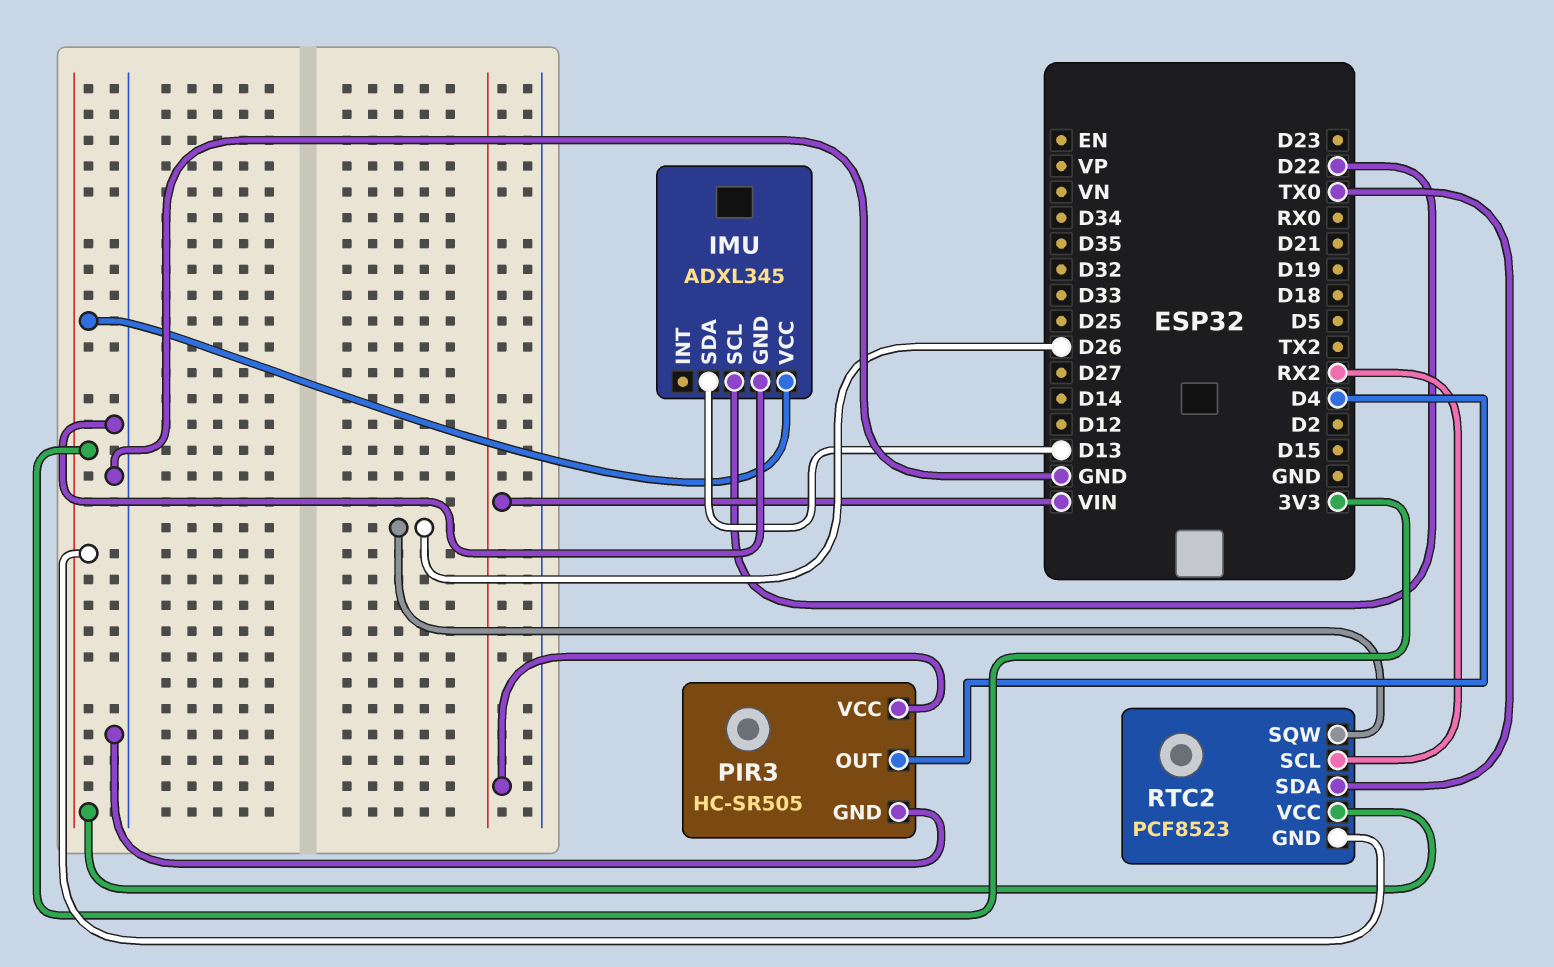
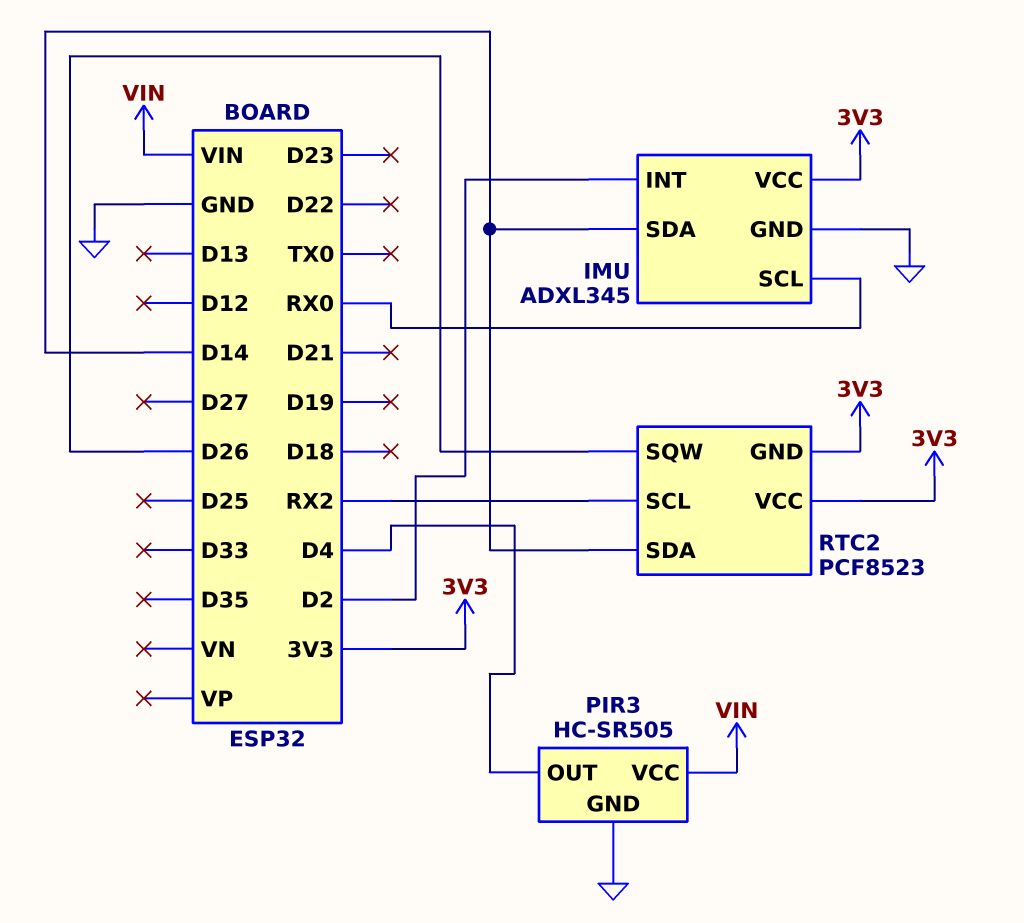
IMU pin INT: none -> D2
IMU pin SCL: D22 -> RX0
IMU pin SDA: D13 -> D14
RTC2 pin SDA: TX0 -> D14

